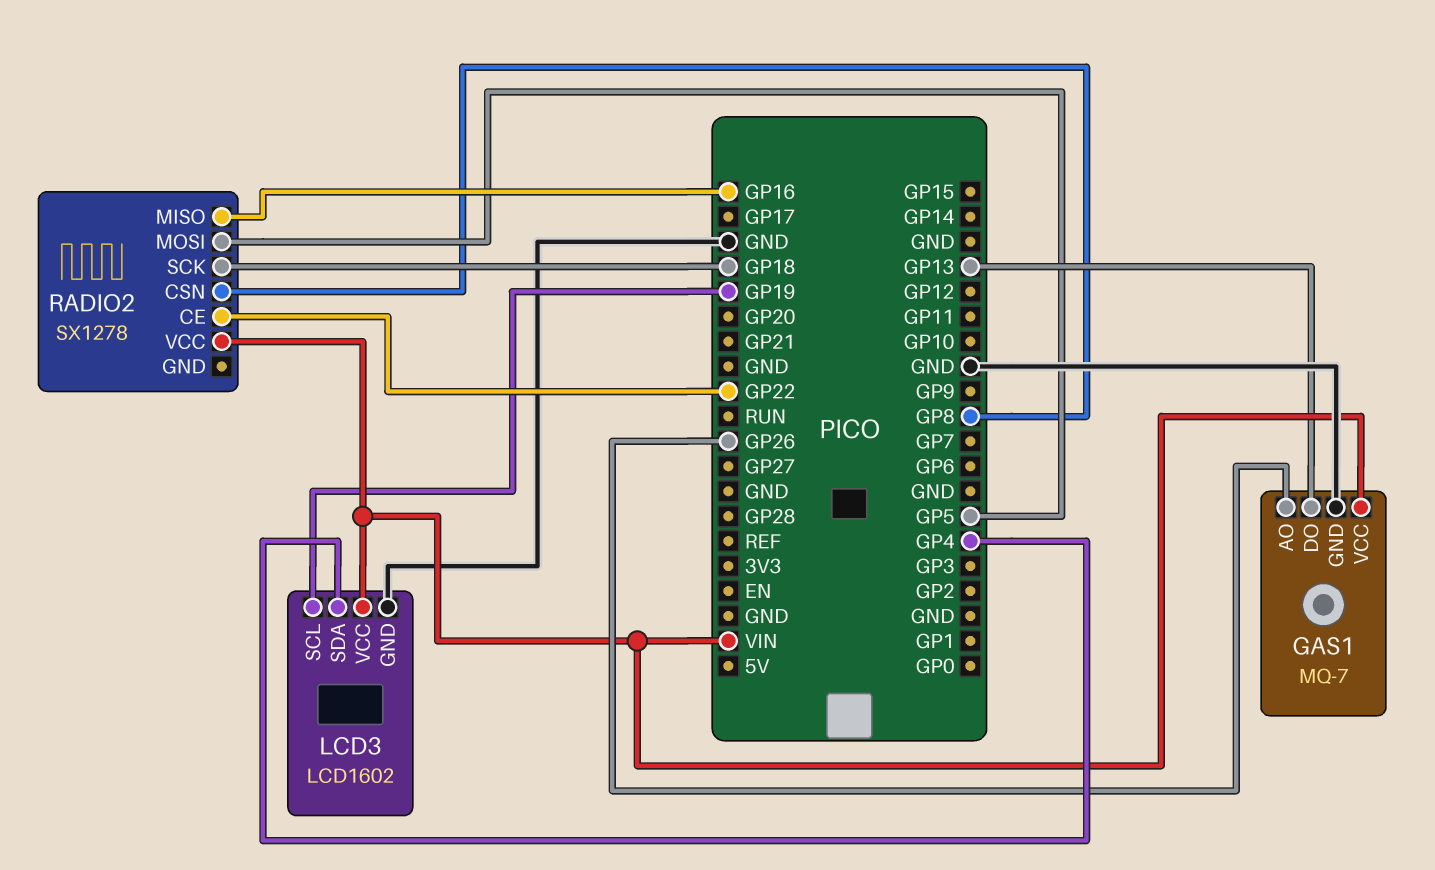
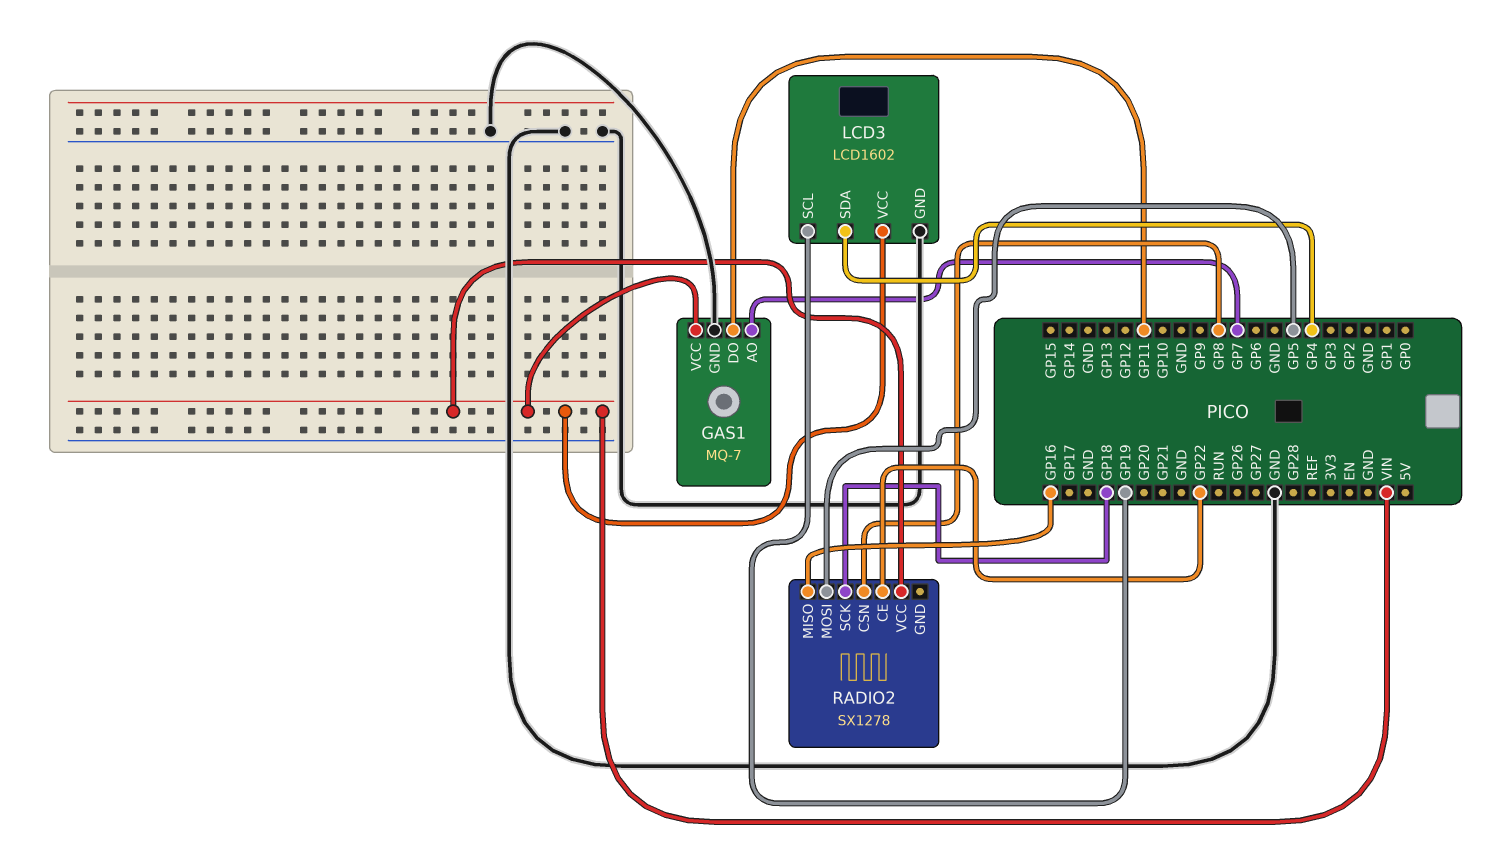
GAS1 pin AO: GP26 -> GP7
GAS1 pin DO: GP13 -> GP11

